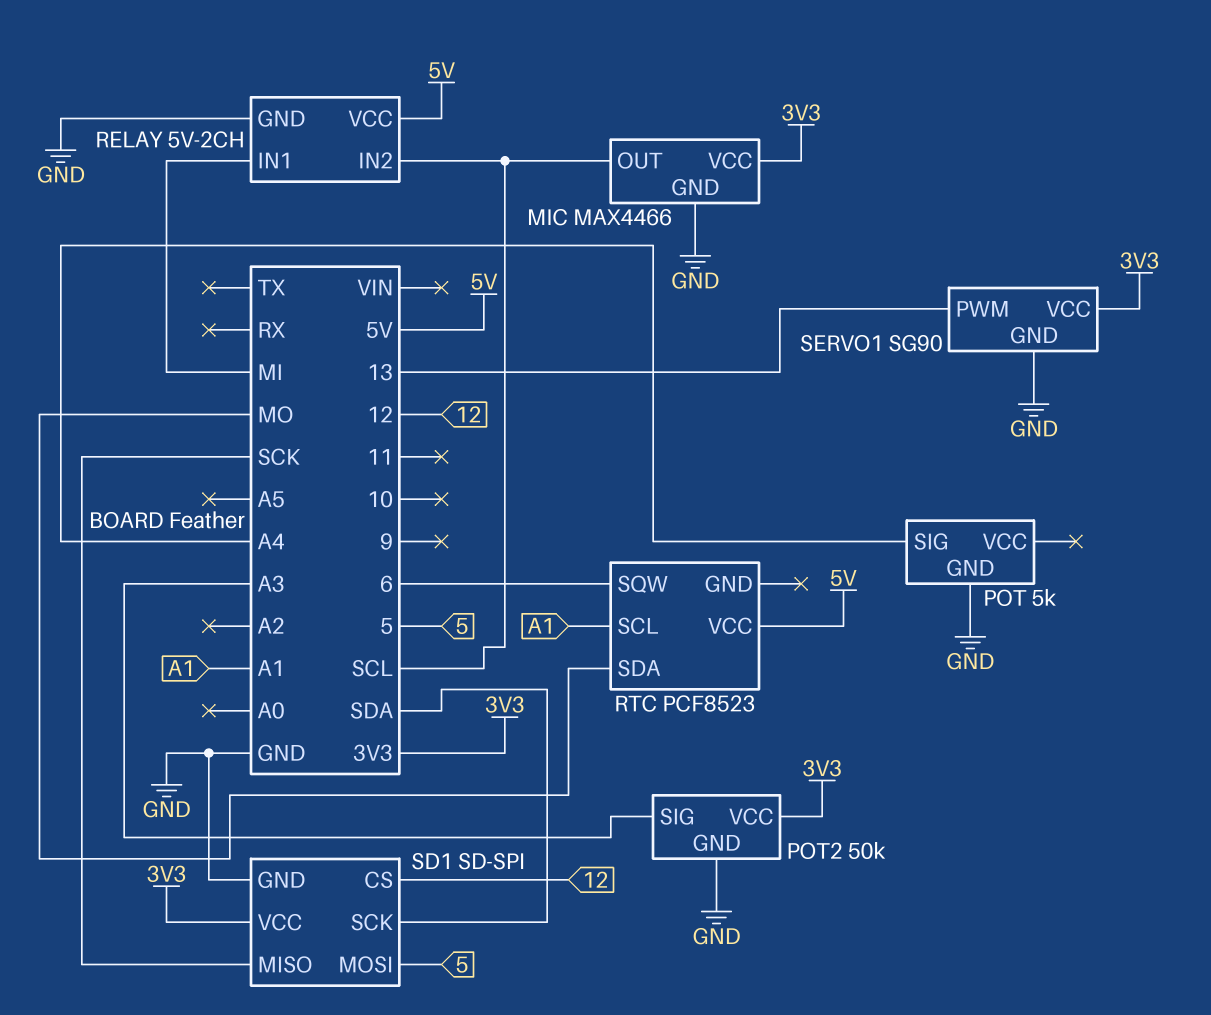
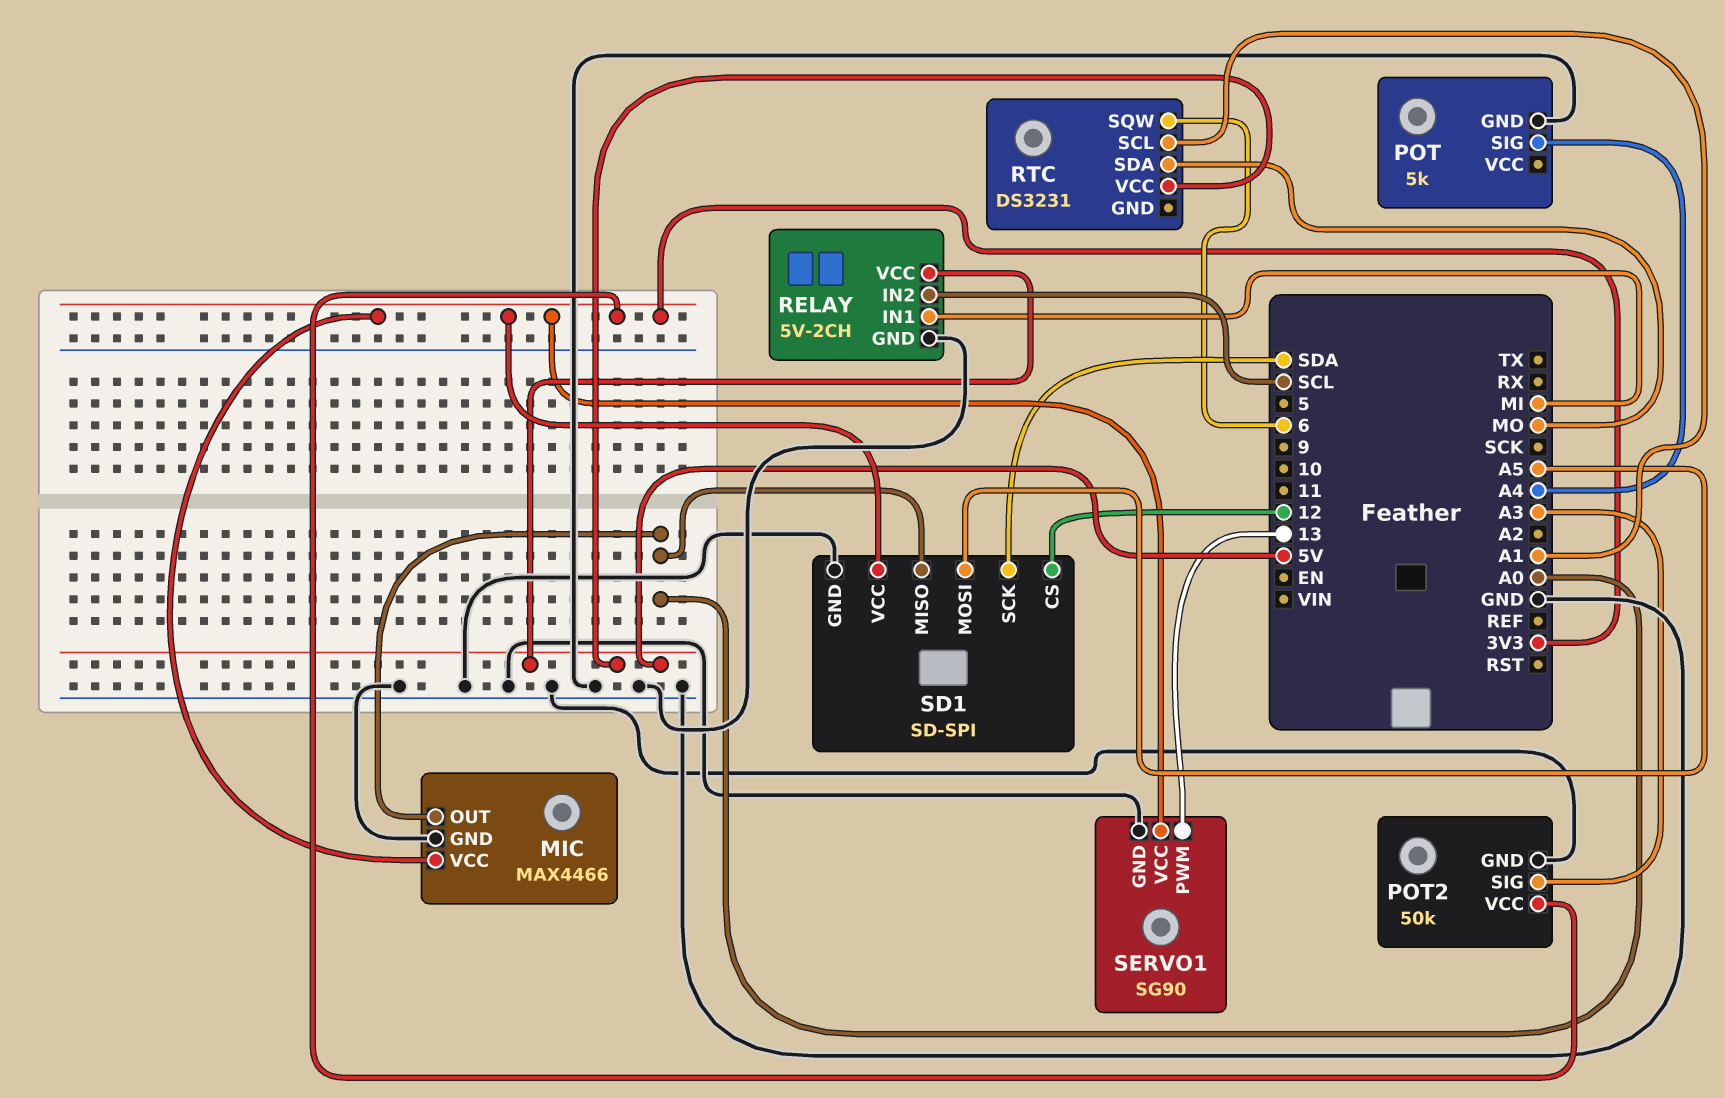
MIC pin OUT: SCL -> A0
RTC: PCF8523 -> DS3231
SD1 pin MISO: SCK -> A0
SD1 pin MOSI: 5 -> A5

